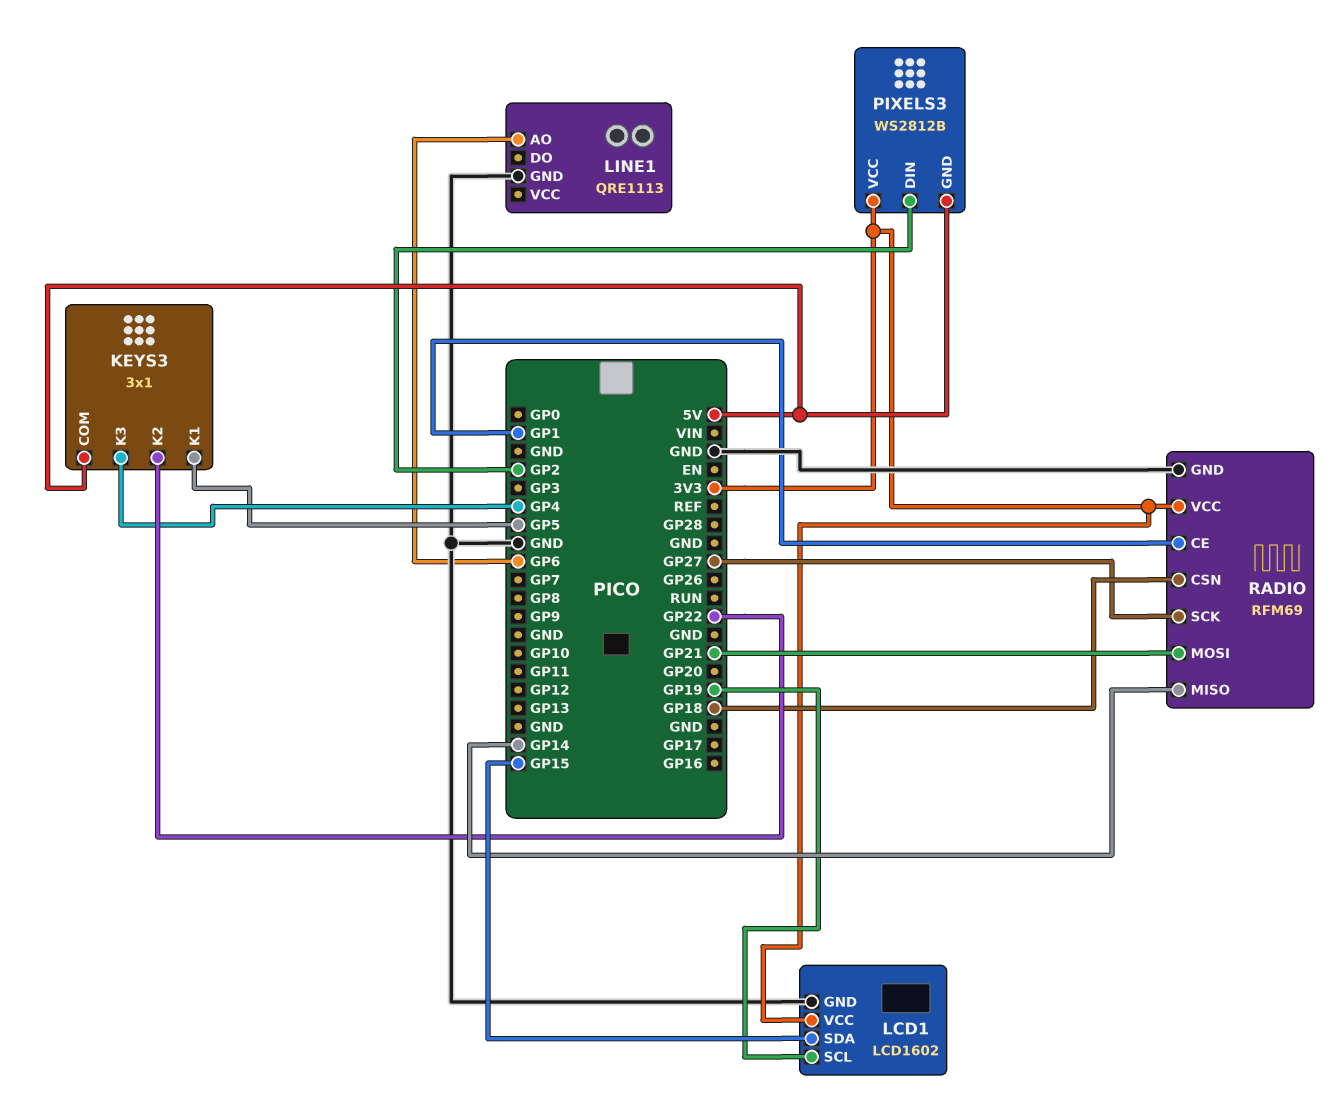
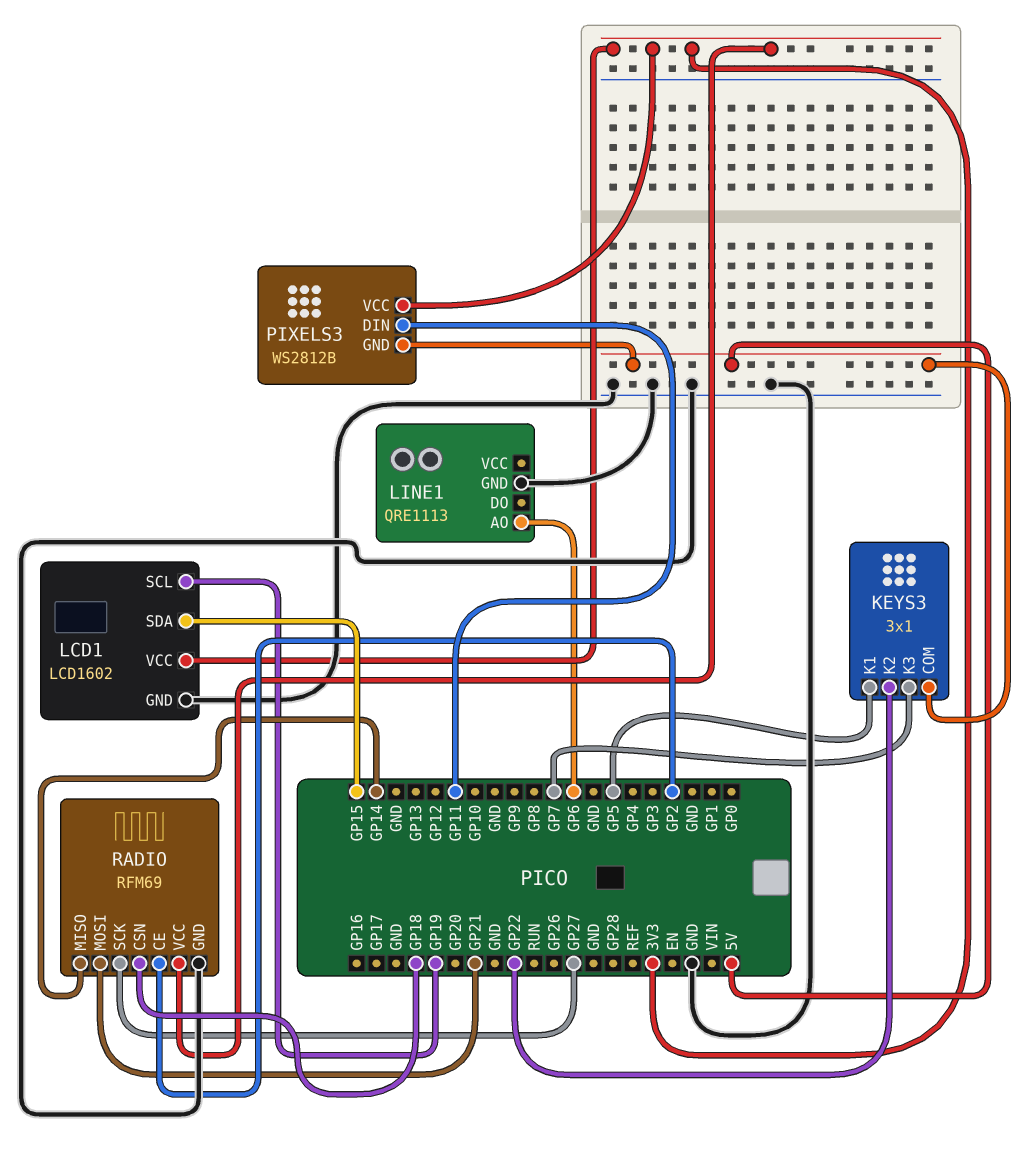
KEYS3 pin K3: GP4 -> GP7
PIXELS3 pin DIN: GP2 -> GP11
RADIO pin CE: GP1 -> GP2

